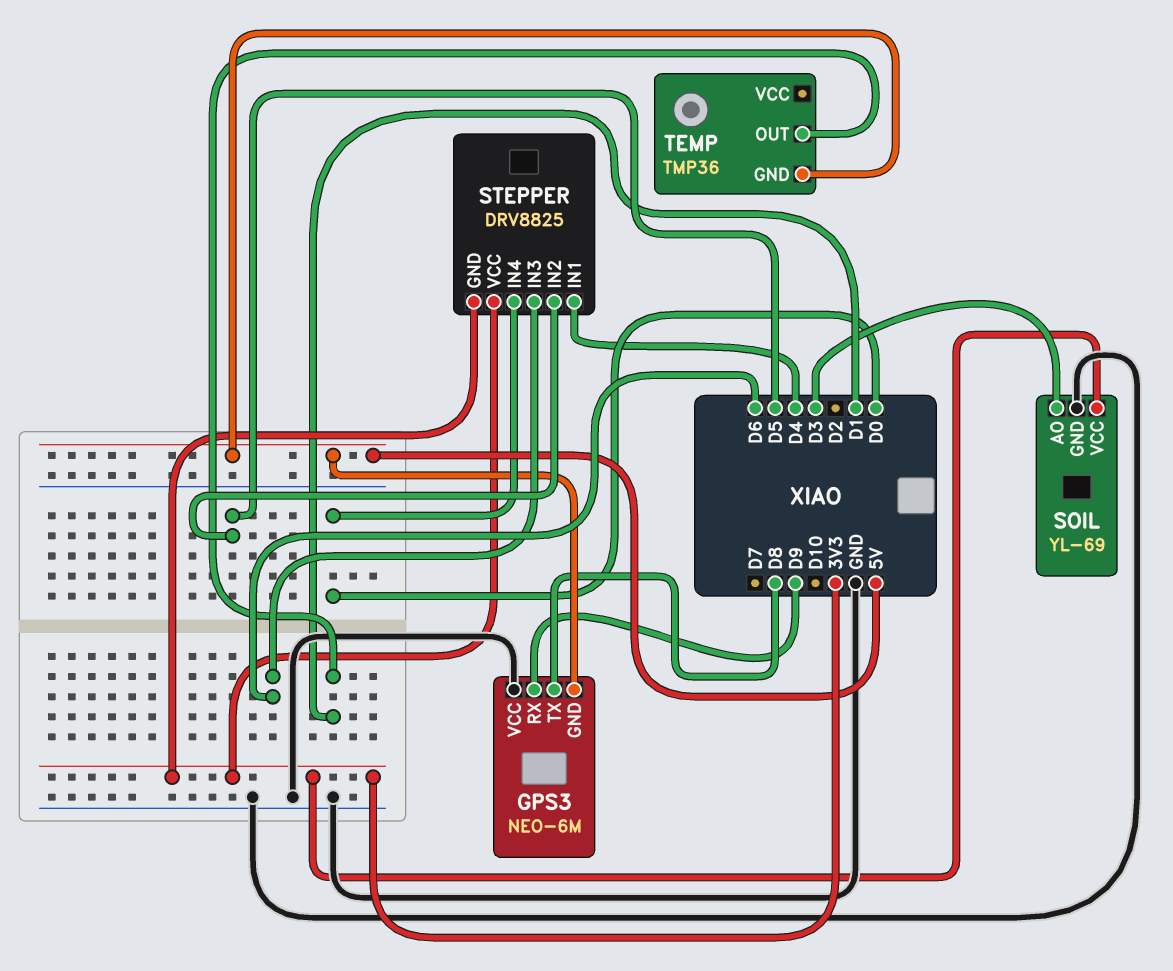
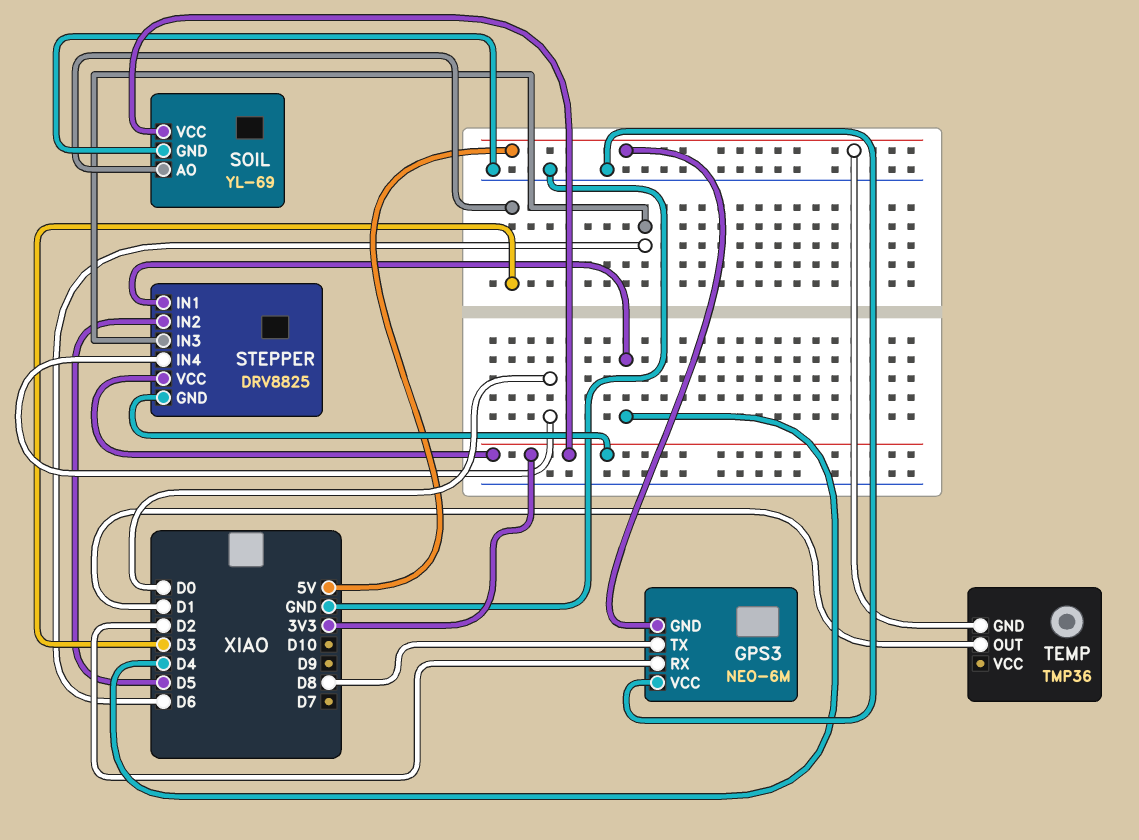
GPS3 pin RX: D9 -> D2

